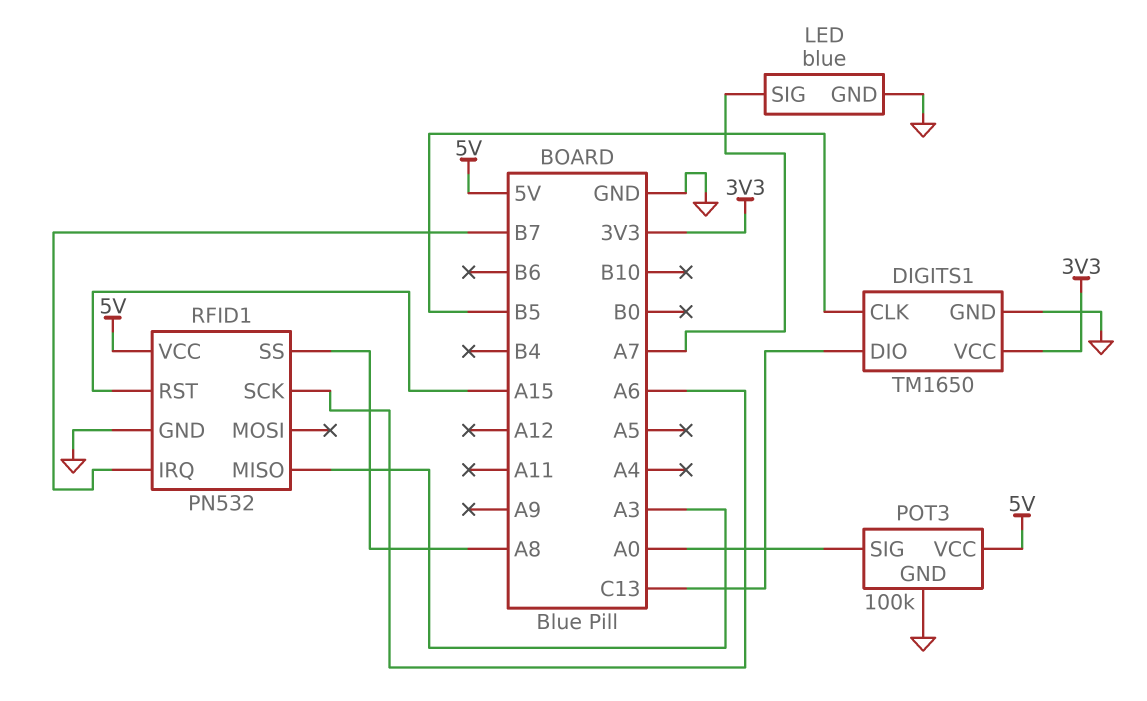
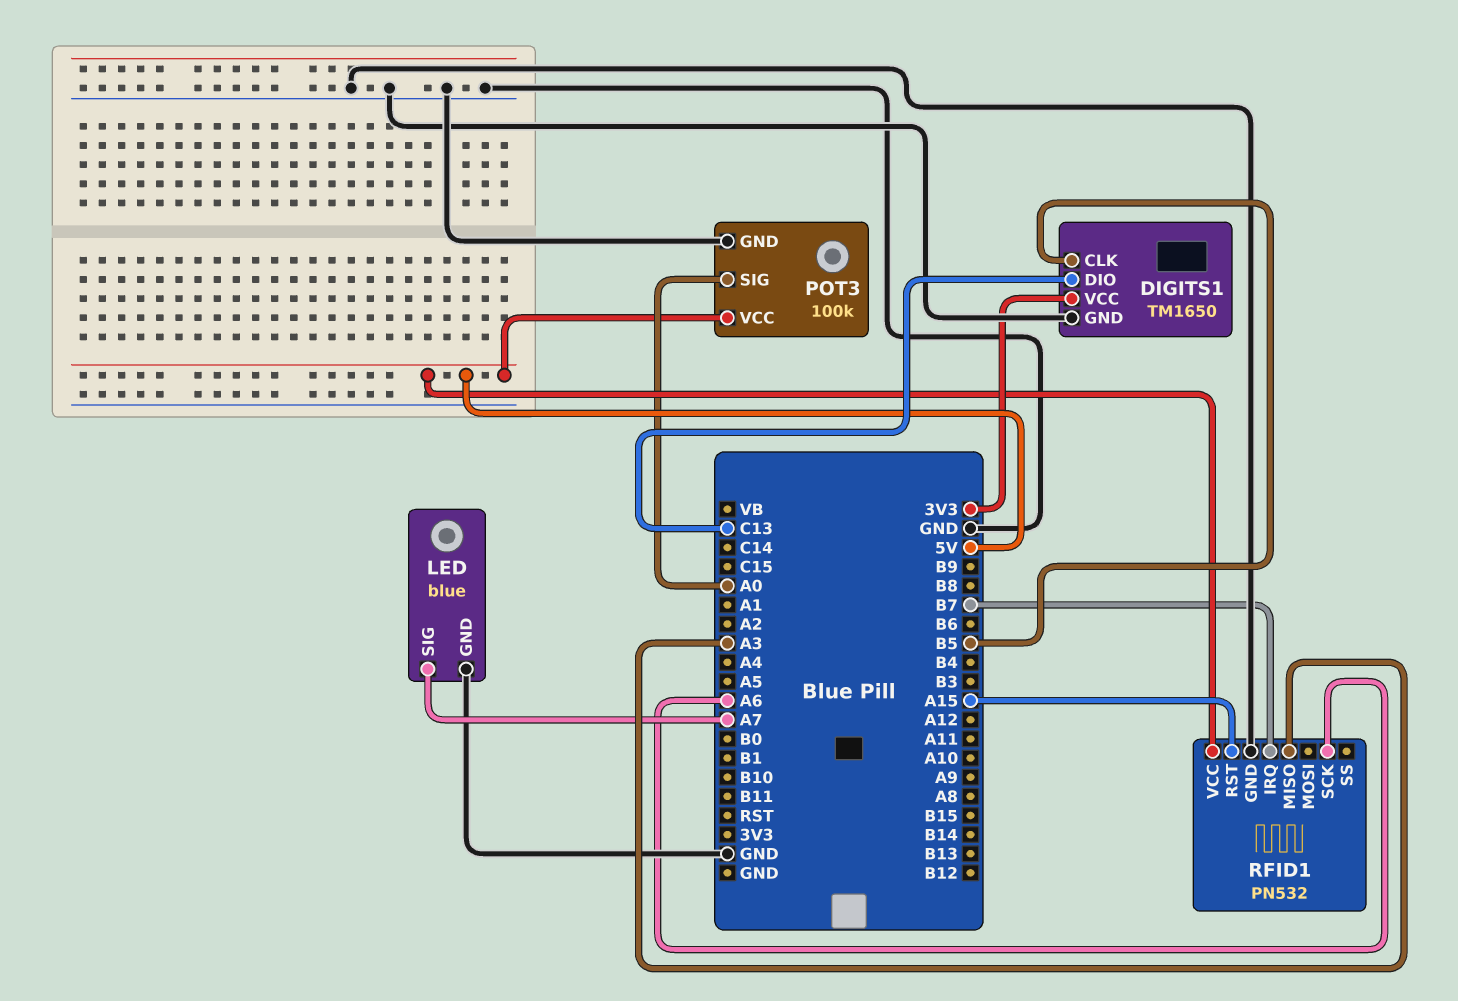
RFID1 pin SS: A8 -> none

